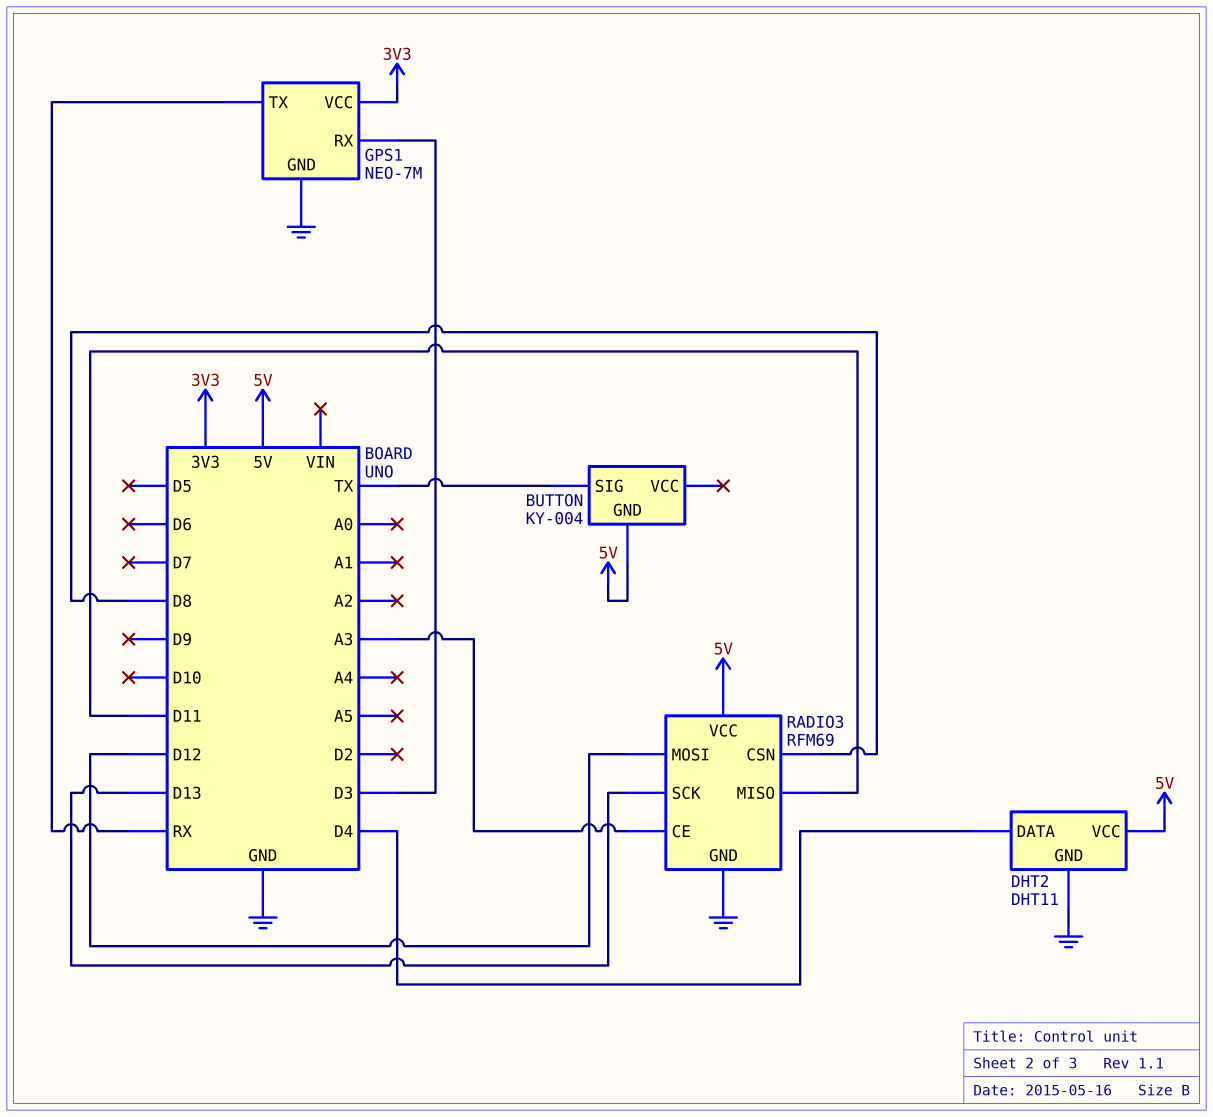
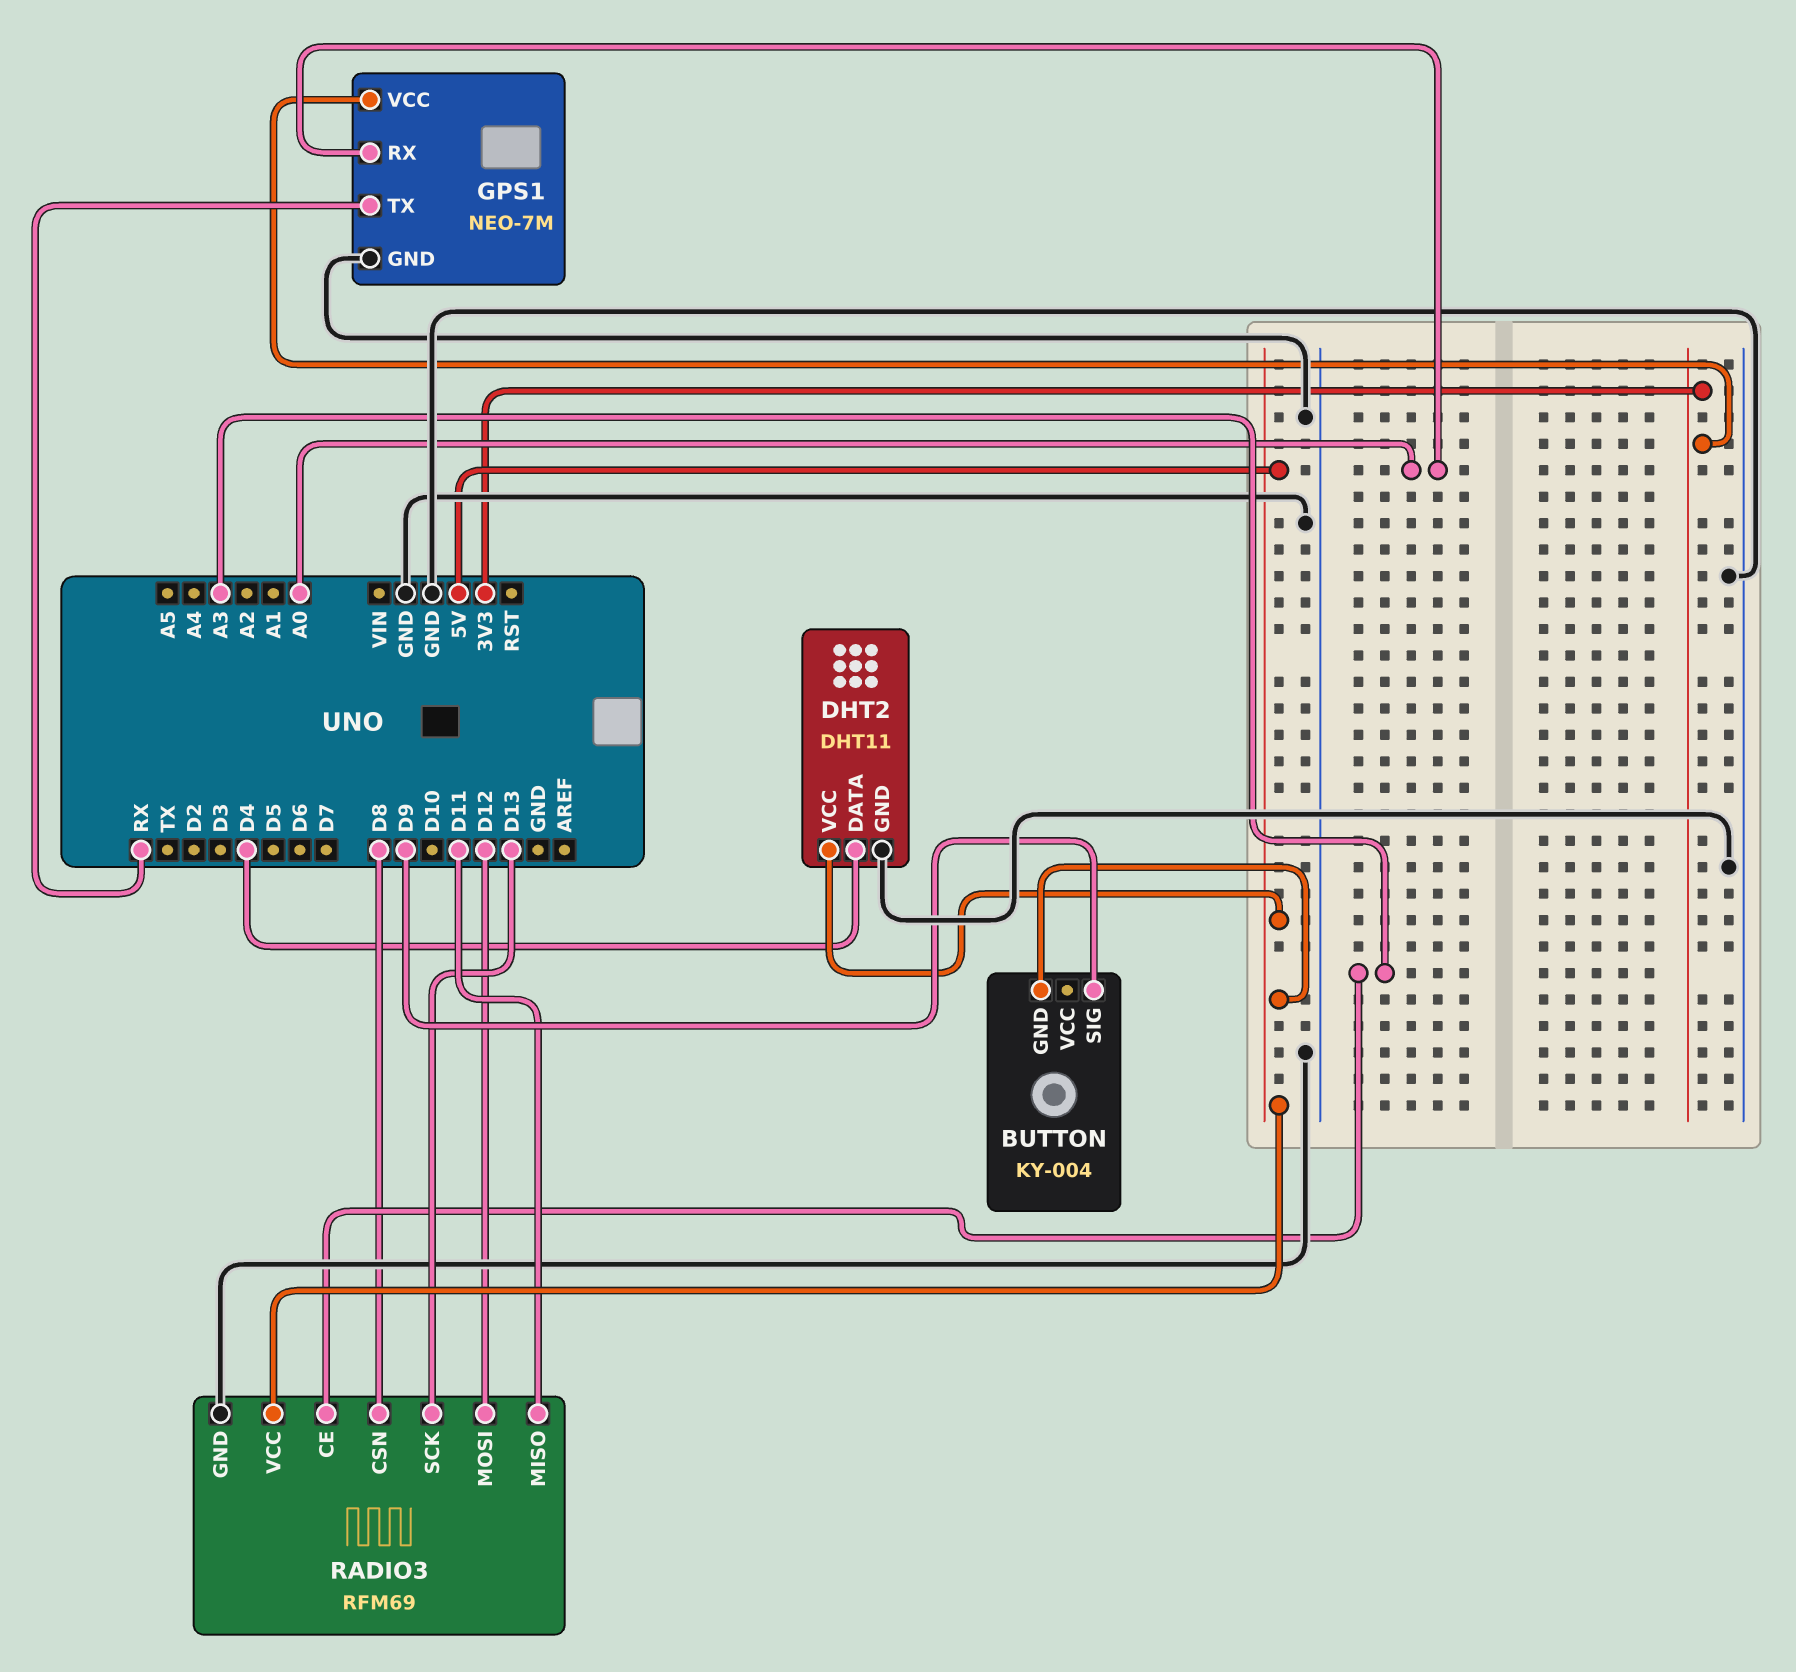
BUTTON pin SIG: TX -> D9
GPS1 pin RX: D3 -> A0

